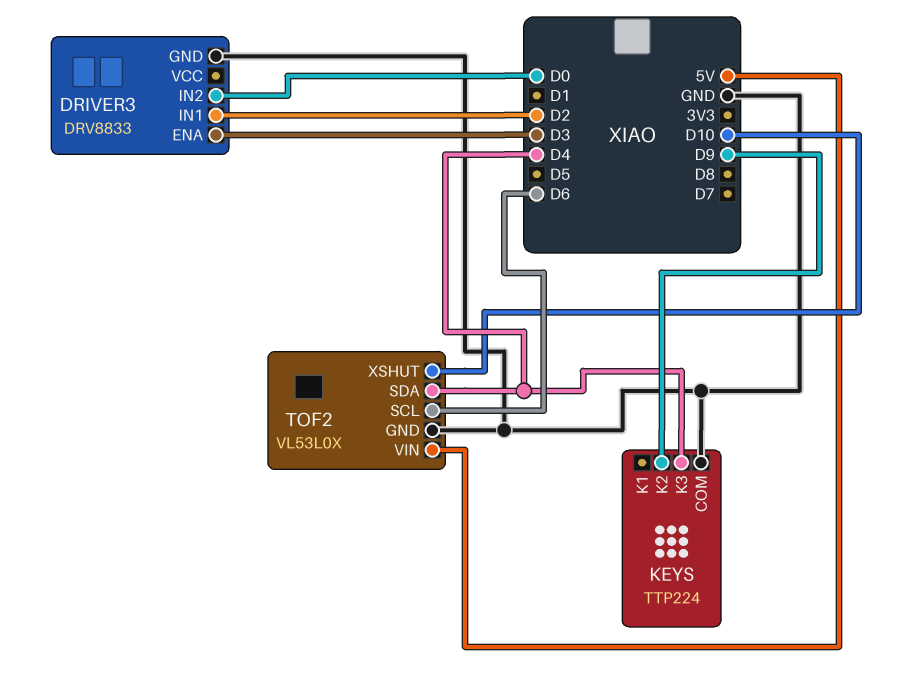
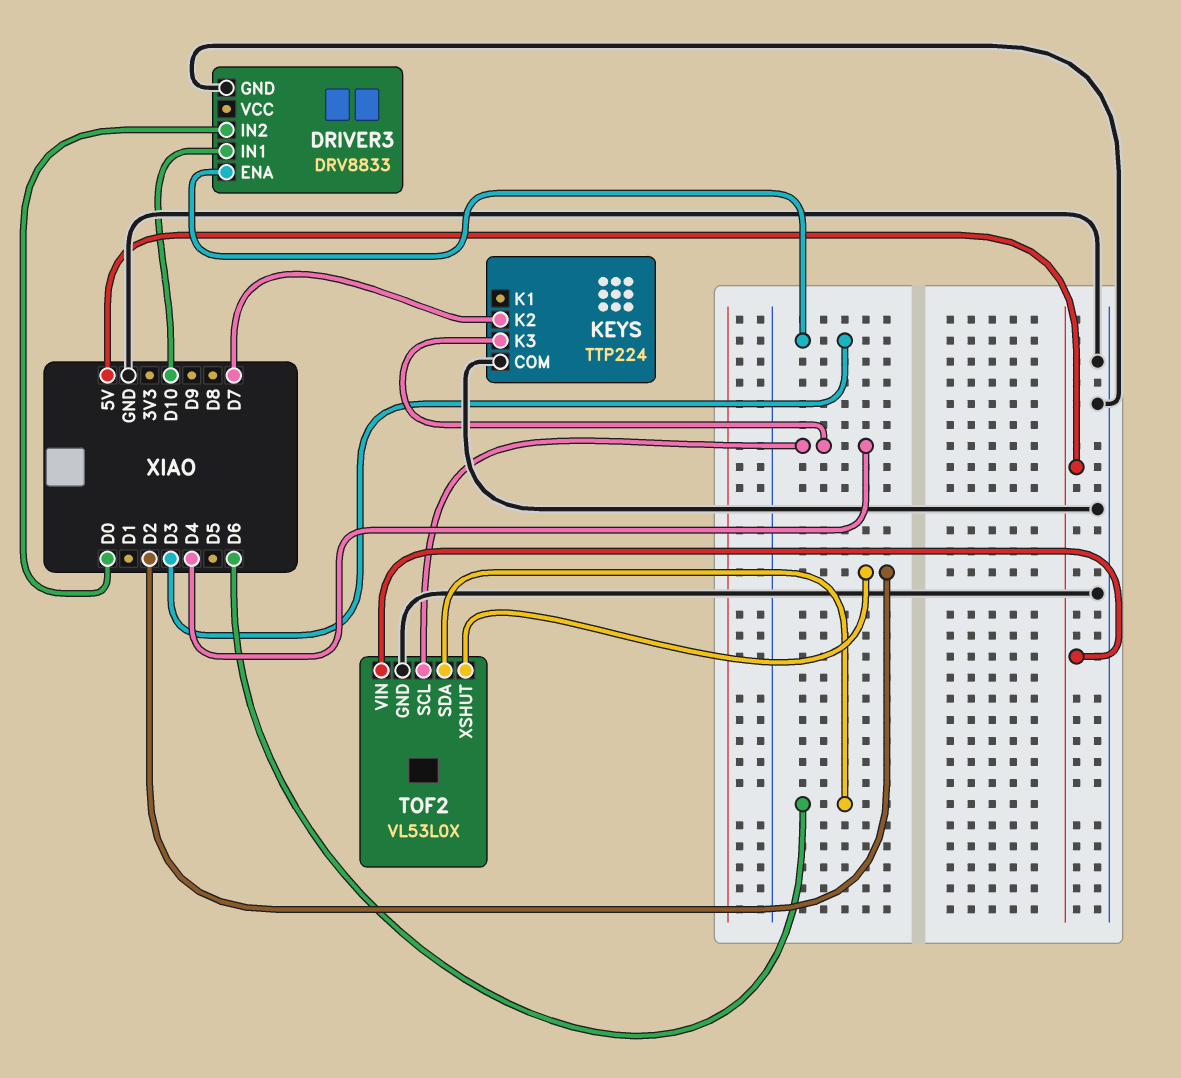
DRIVER3 pin IN1: D2 -> D10
KEYS pin K2: D9 -> D7
TOF2 pin SCL: D6 -> D4
TOF2 pin SDA: D4 -> D6
TOF2 pin XSHUT: D10 -> D2

